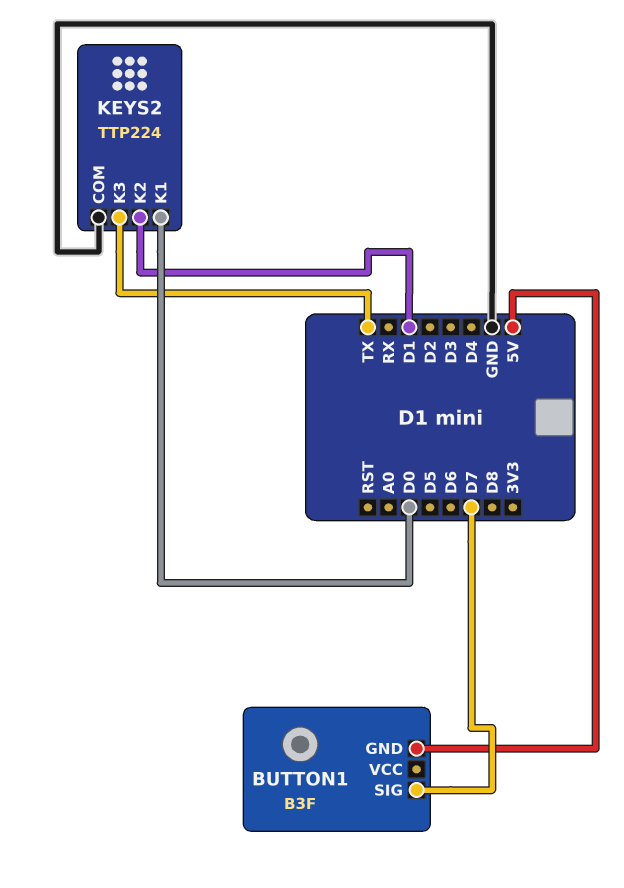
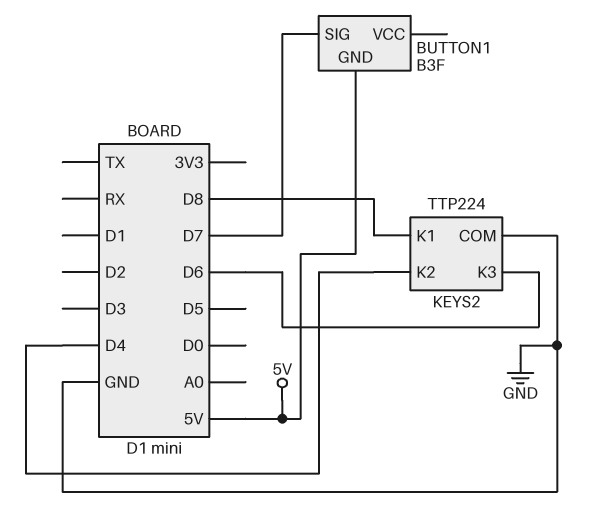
KEYS2 pin K1: D0 -> D8
KEYS2 pin K2: D1 -> D4
KEYS2 pin K3: TX -> D6

